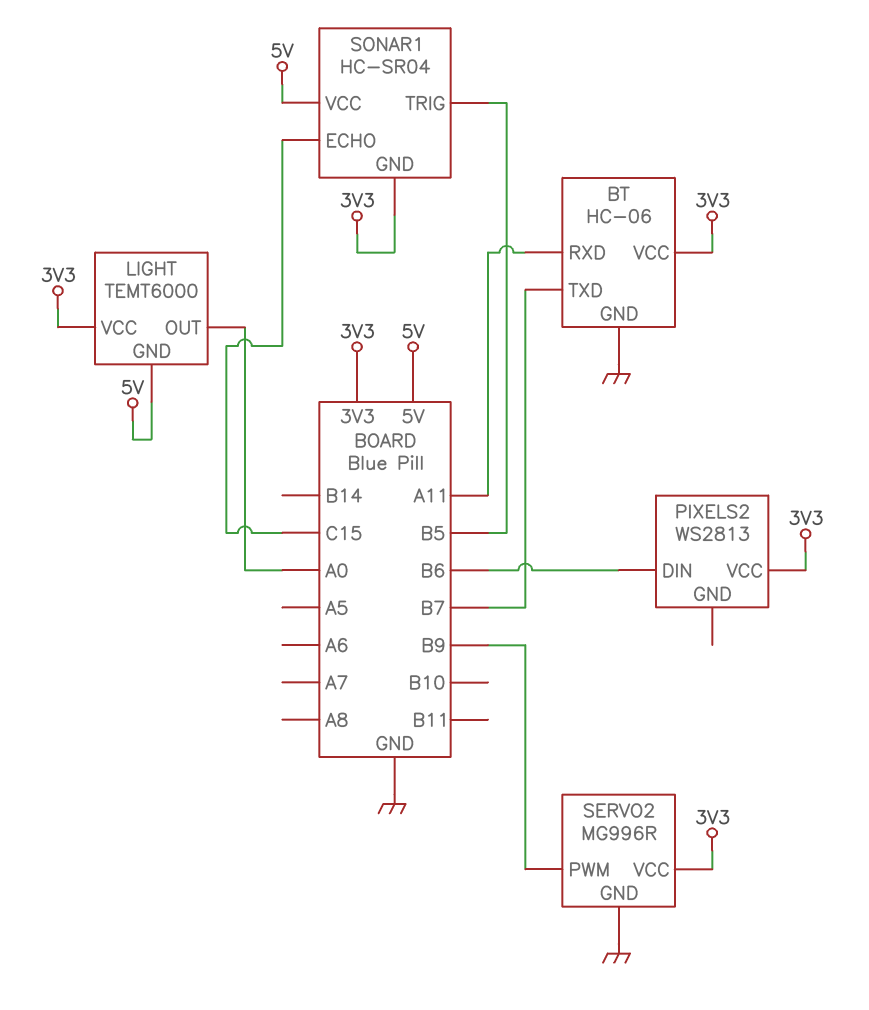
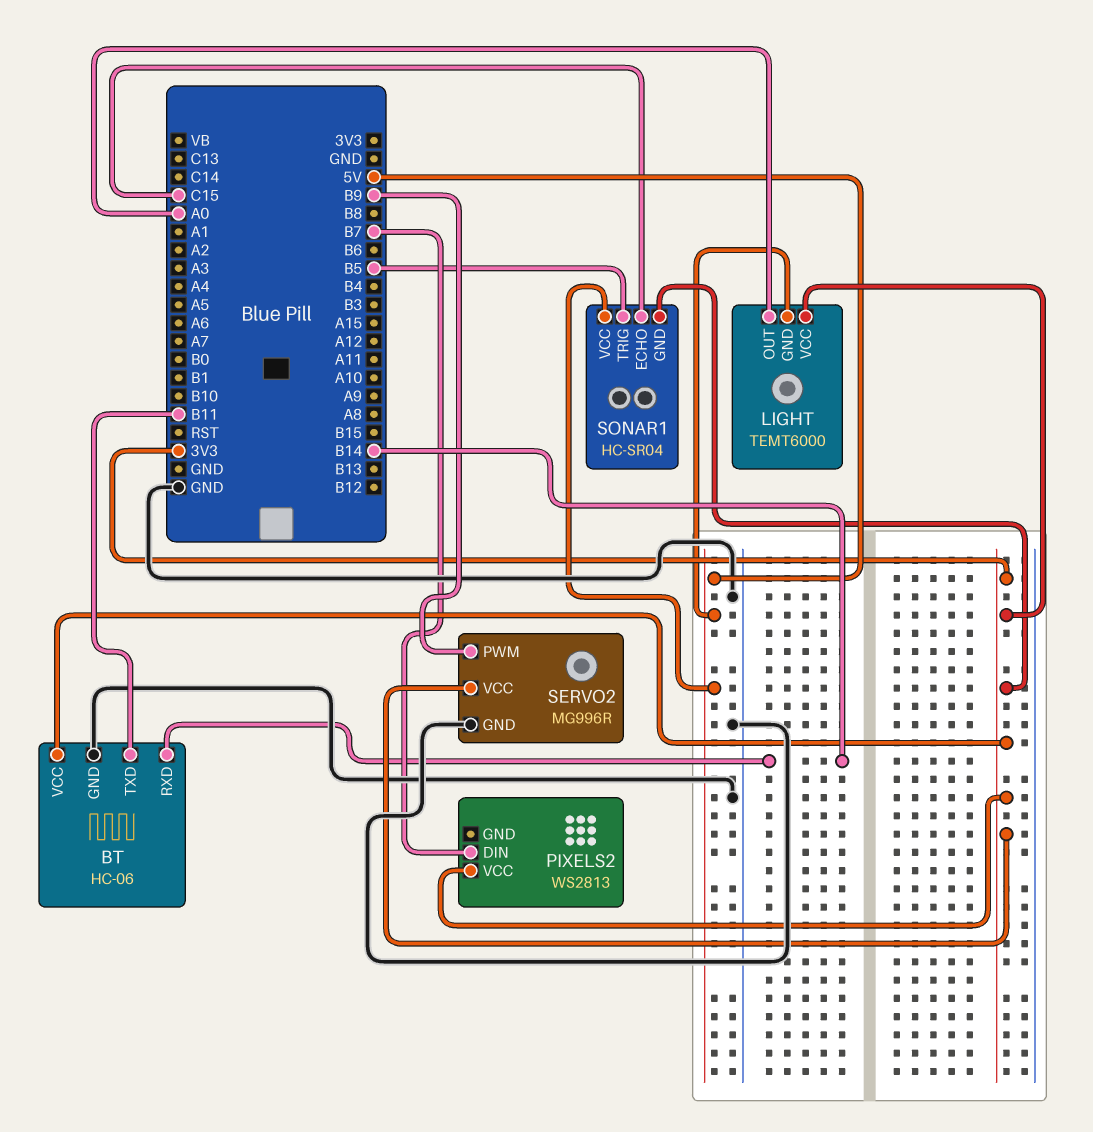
BT pin RXD: A11 -> B14
BT pin TXD: B7 -> B11
PIXELS2 pin DIN: B6 -> B7

